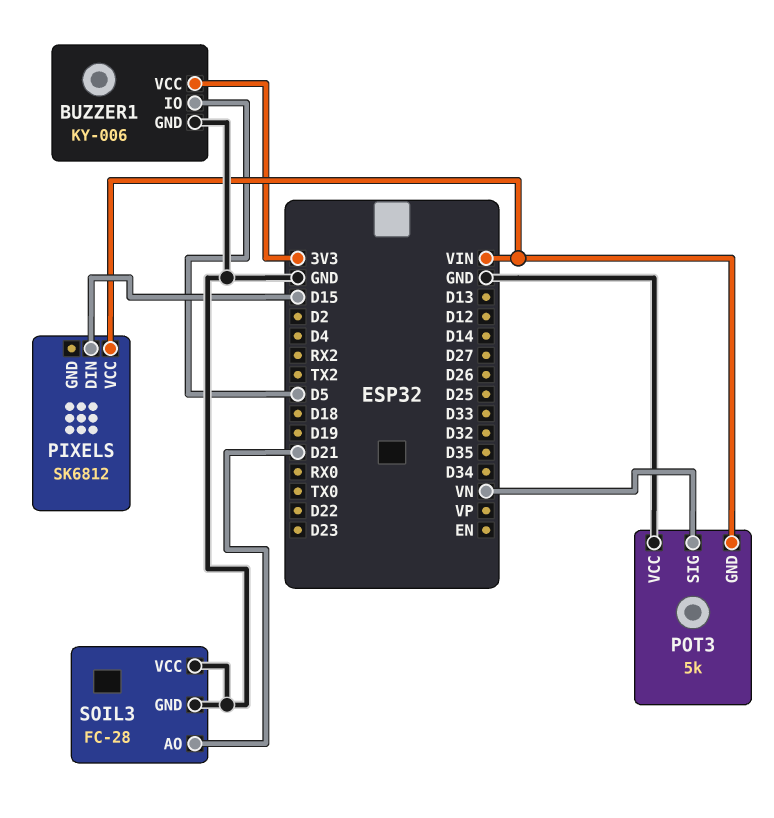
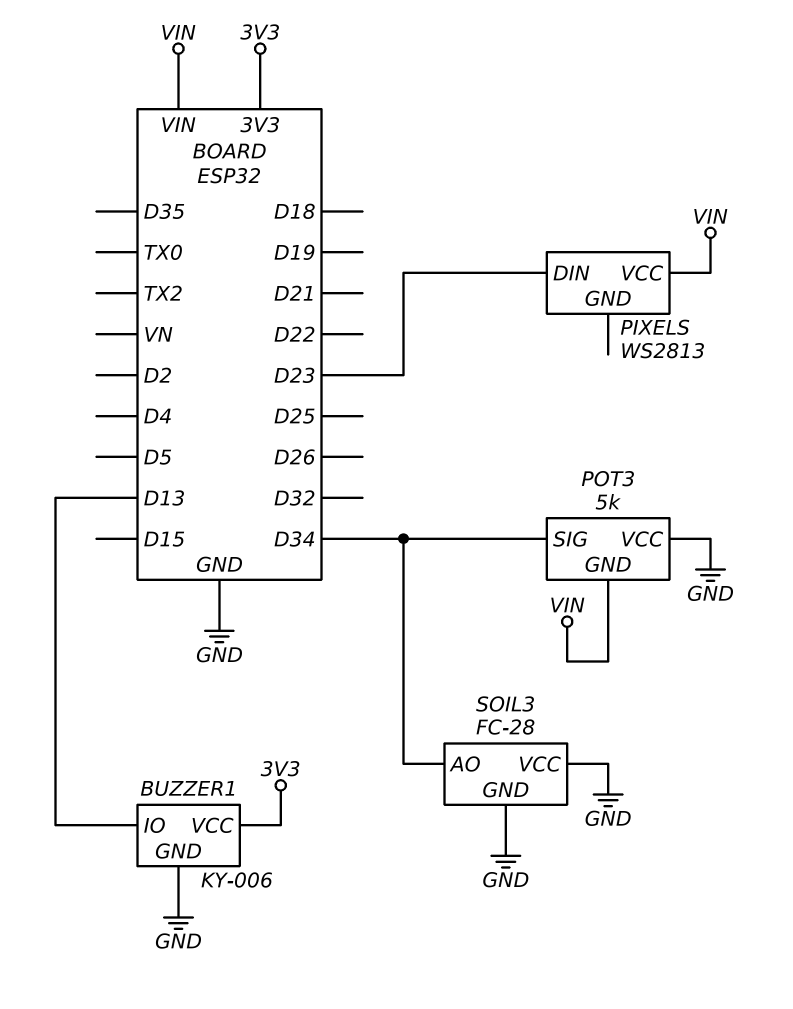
BUZZER1 pin IO: D5 -> D13
PIXELS: SK6812 -> WS2813
PIXELS pin DIN: D15 -> D23
POT3 pin SIG: VN -> D34
SOIL3 pin AO: D21 -> D34

